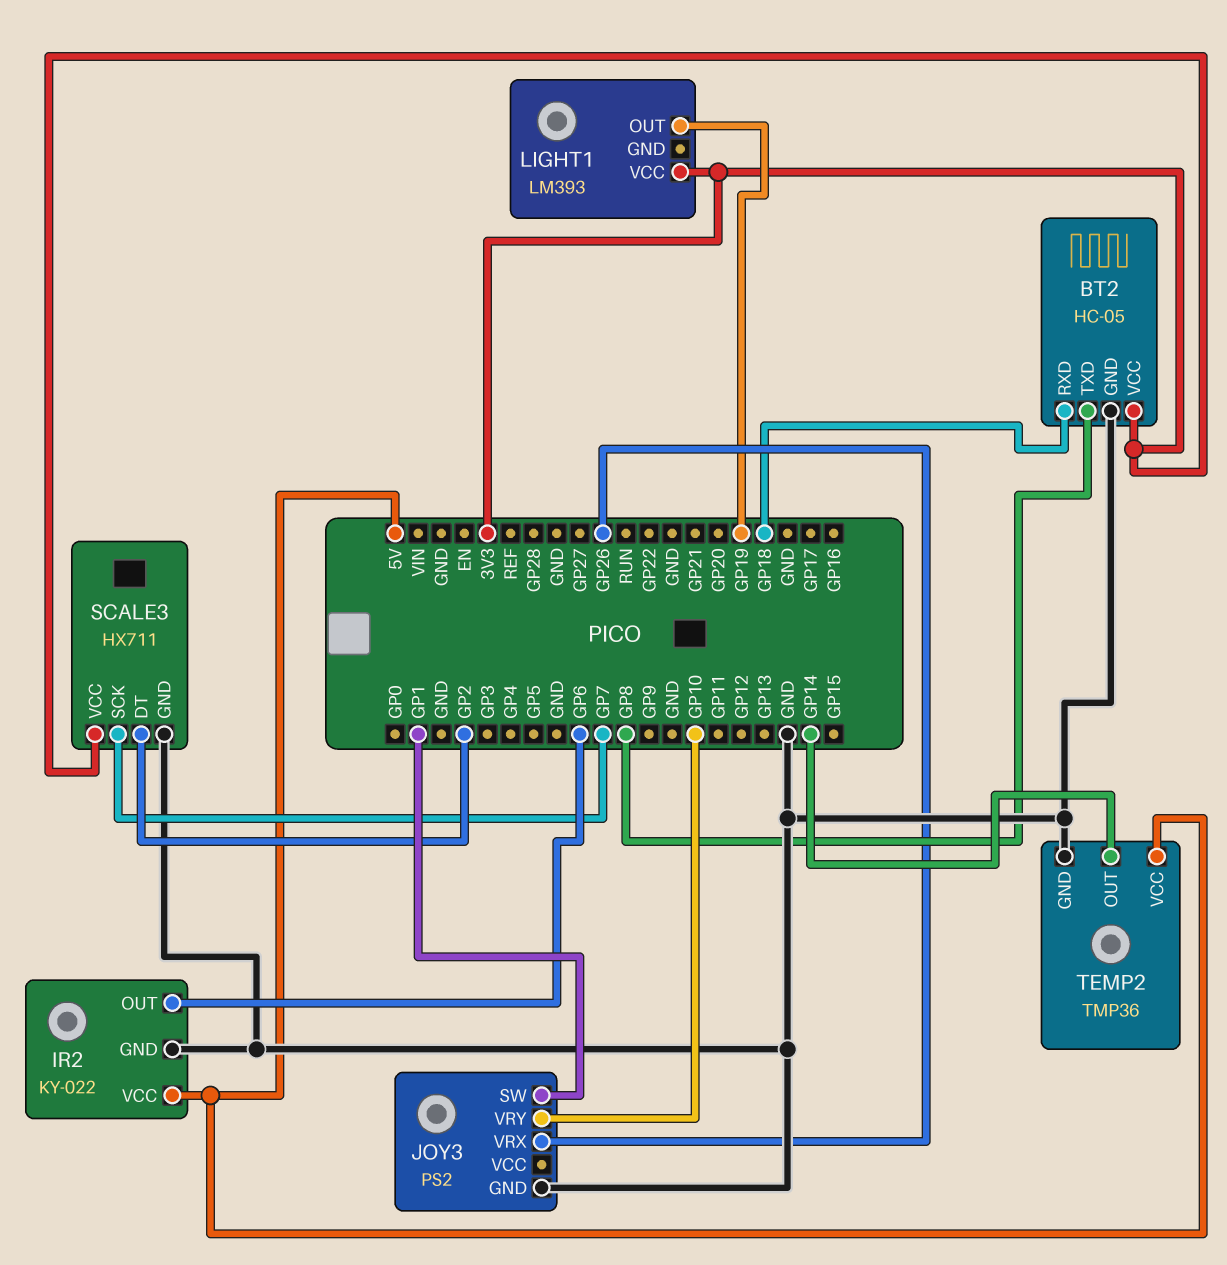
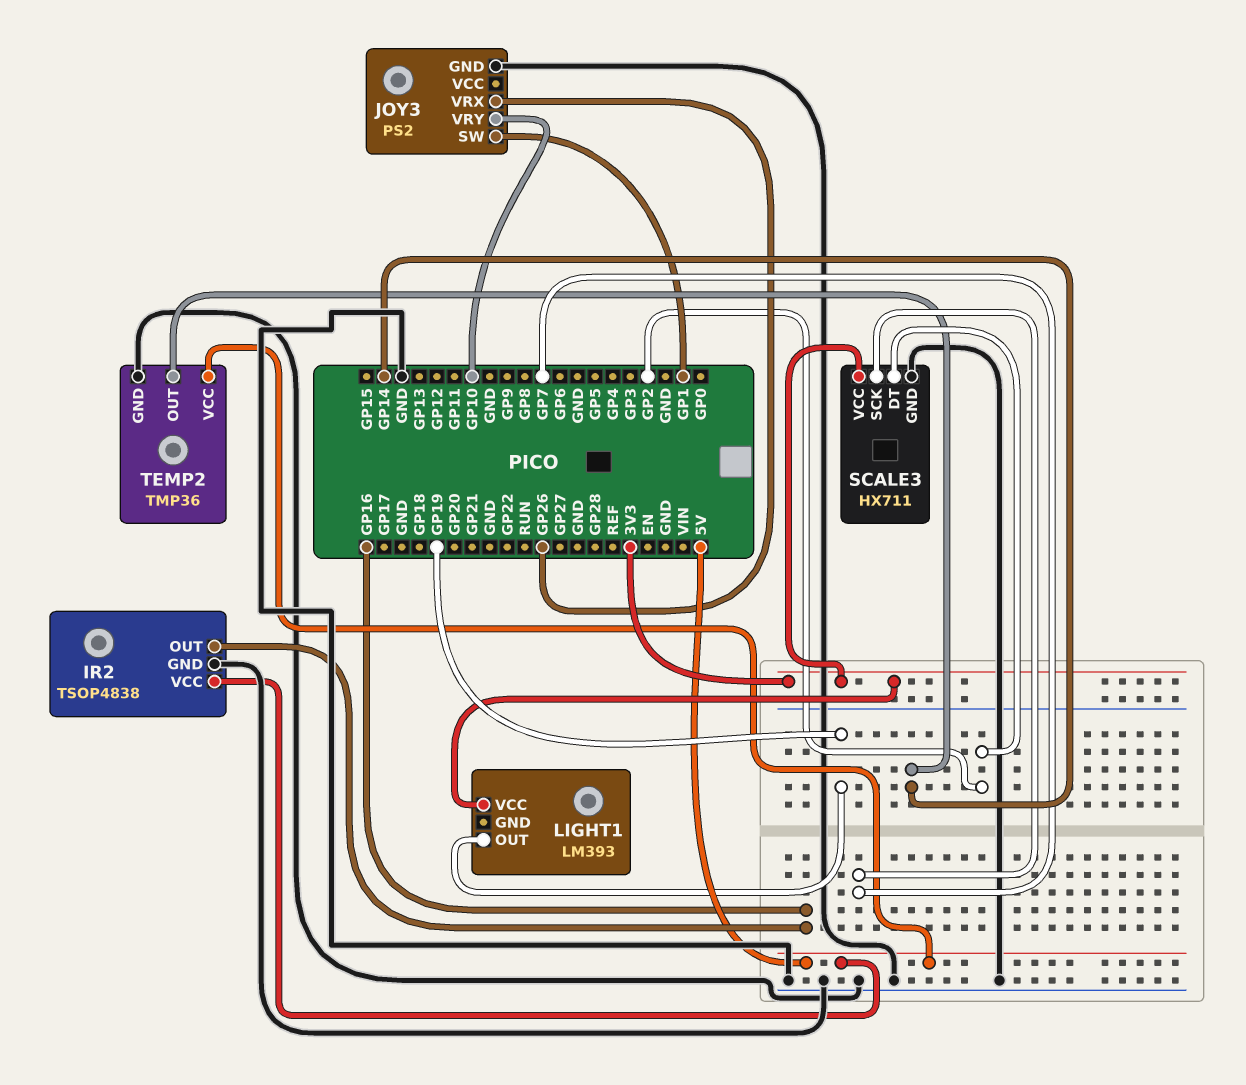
BT2: HC-05 -> none
BT2 pin GND: GND -> none
BT2 pin RXD: GP18 -> none
BT2 pin TXD: GP8 -> none
BT2 pin VCC: 3V3 -> none
IR2: KY-022 -> TSOP4838
IR2 pin OUT: GP6 -> GP16

